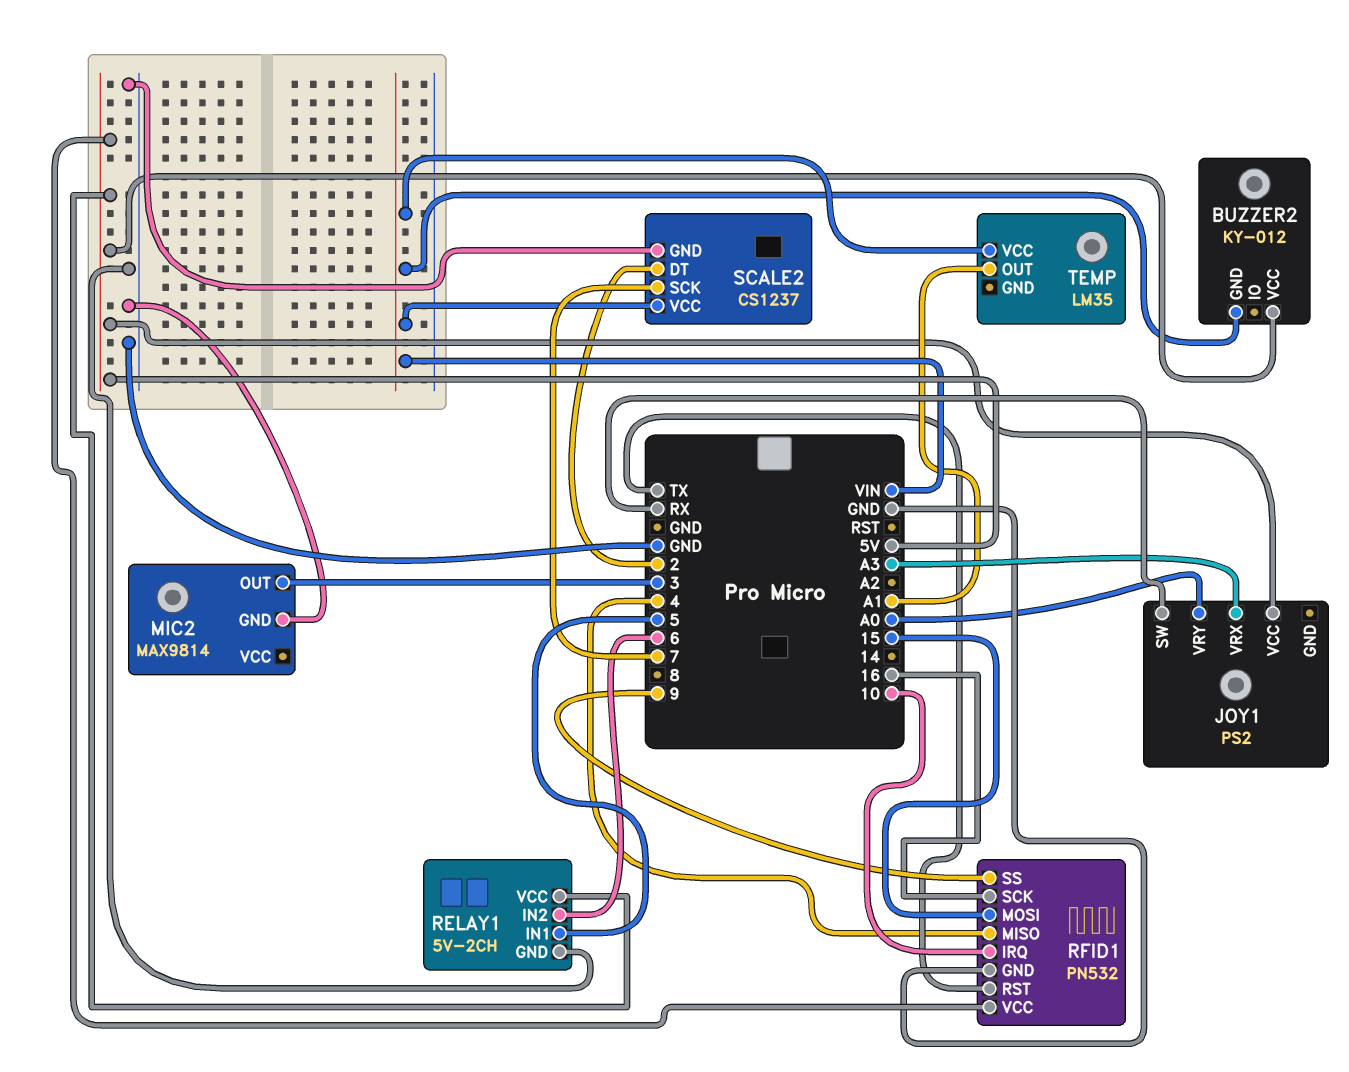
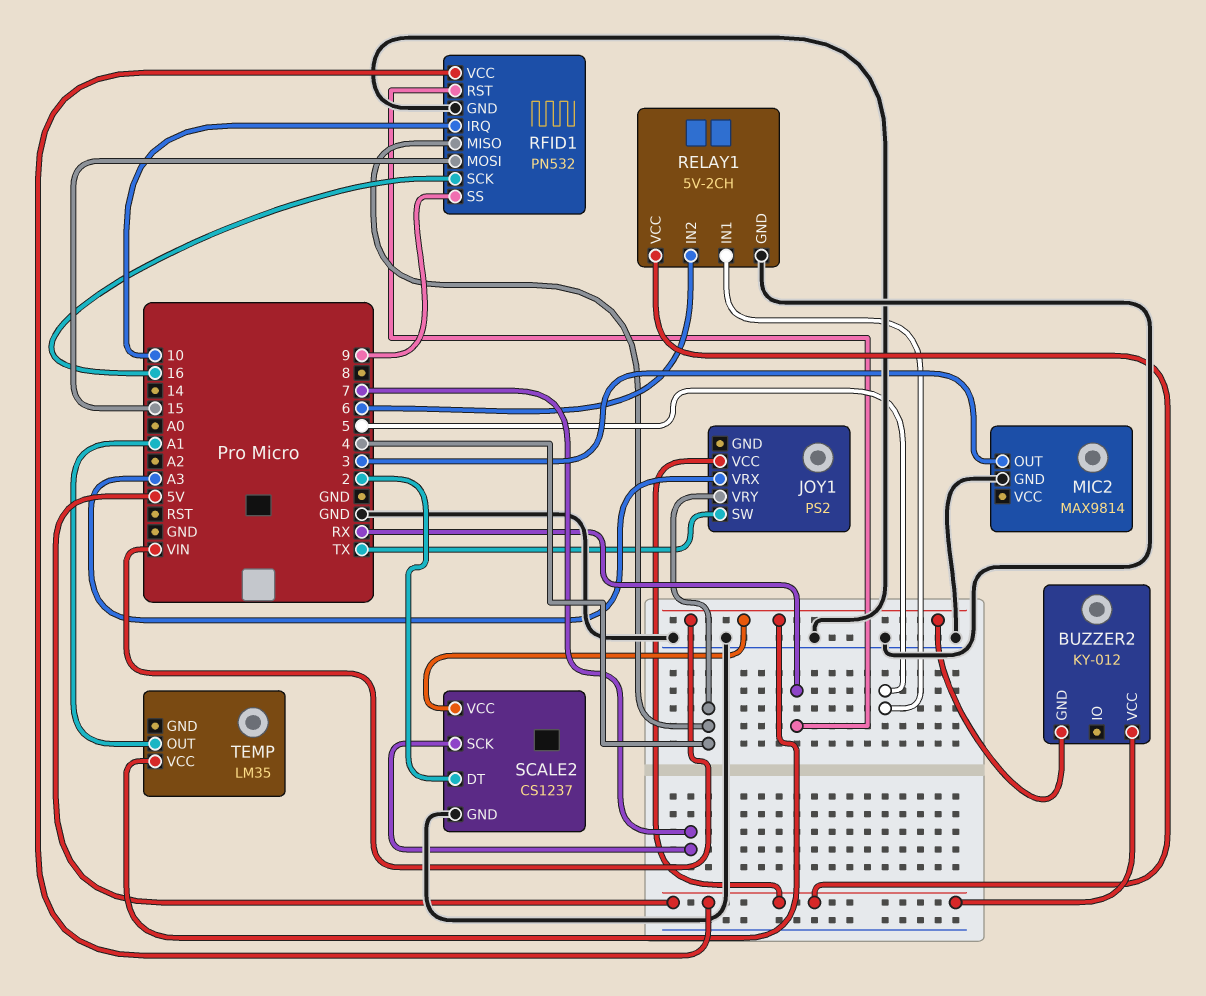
JOY1 pin SW: RX -> TX
JOY1 pin VRY: A0 -> 4
RFID1 pin RST: TX -> RX

